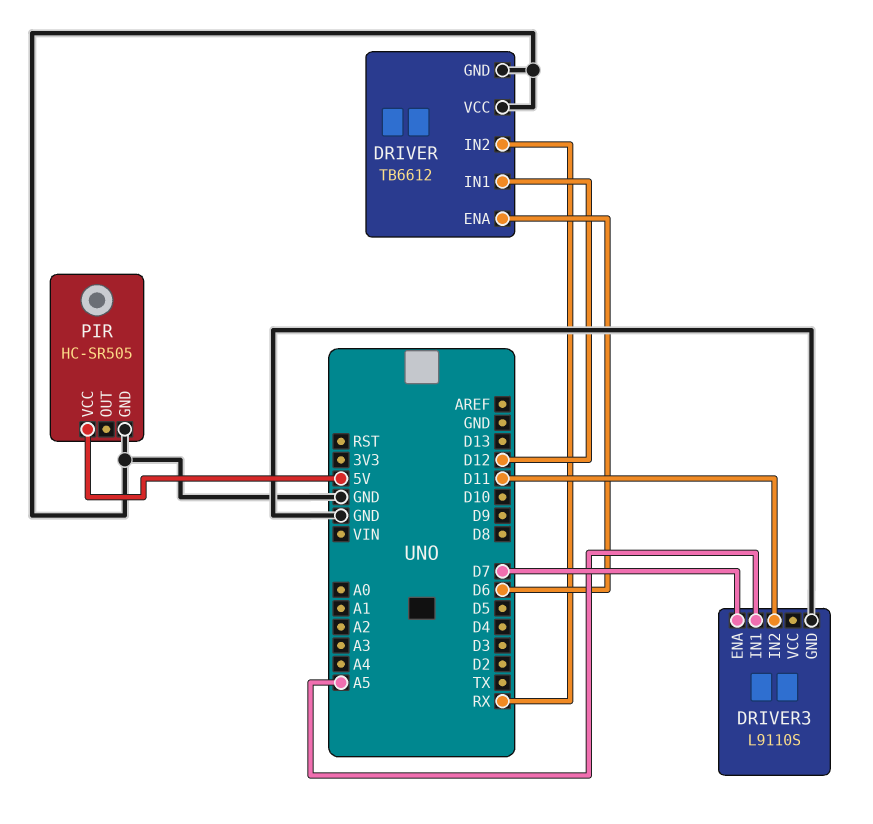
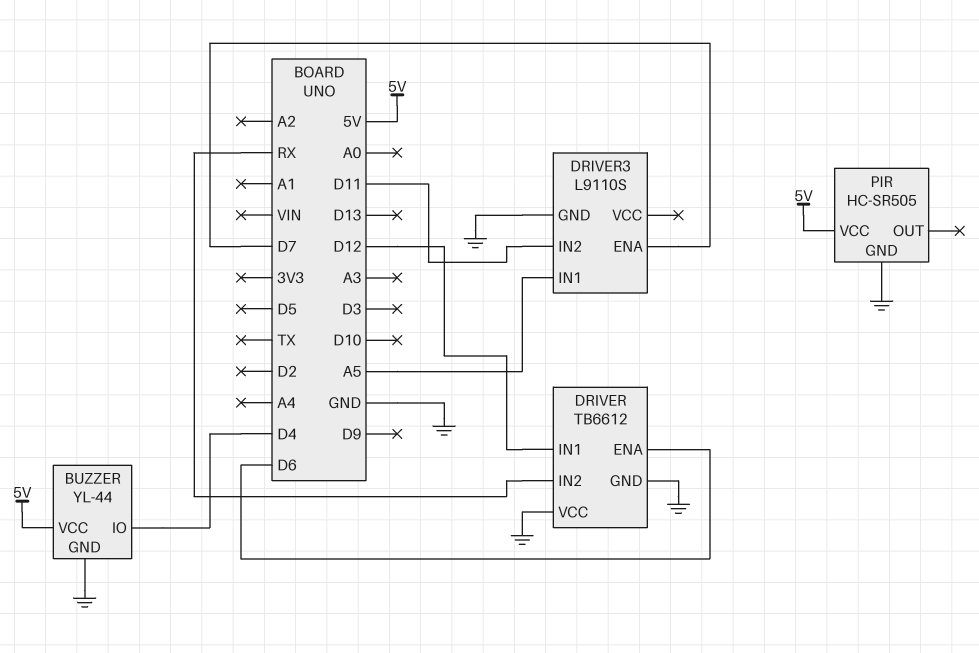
BUZZER: none -> YL-44
BUZZER pin GND: none -> GND
BUZZER pin IO: none -> D4
BUZZER pin VCC: none -> 5V

